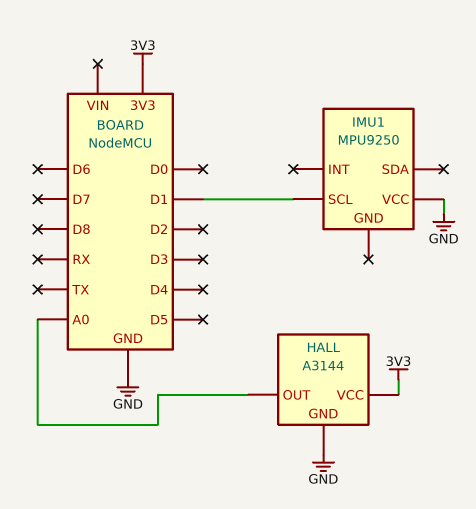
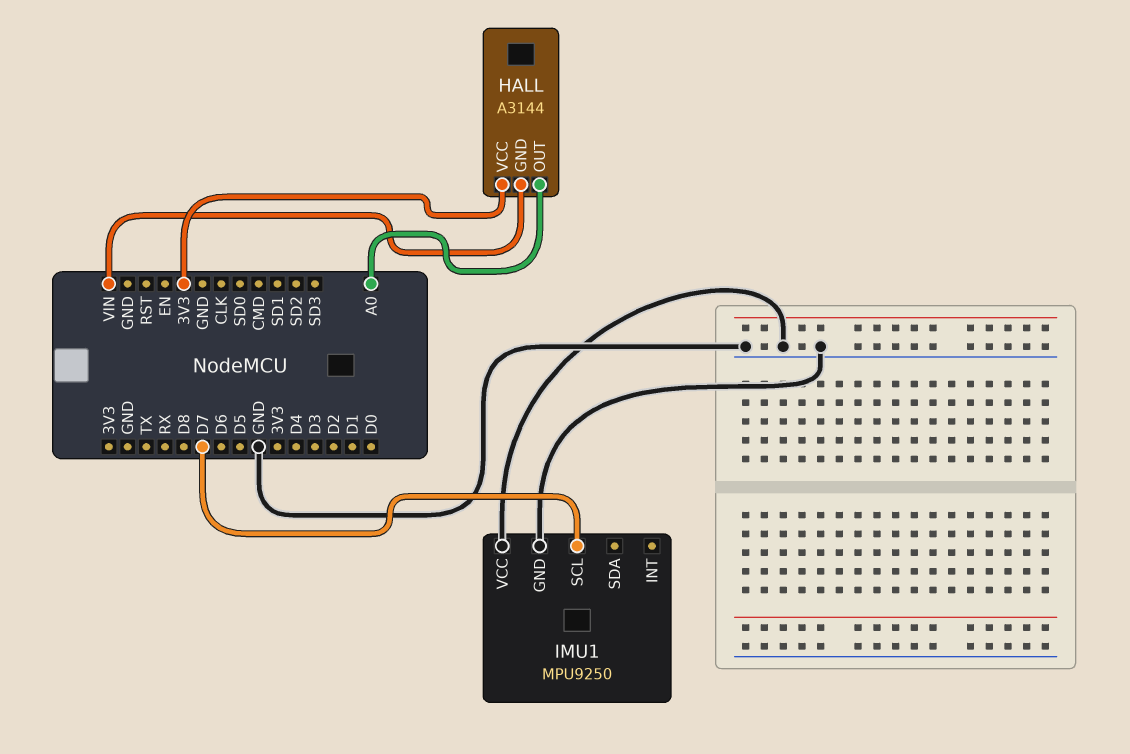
HALL pin GND: GND -> VIN
IMU1 pin GND: none -> GND
IMU1 pin SCL: D1 -> D7

